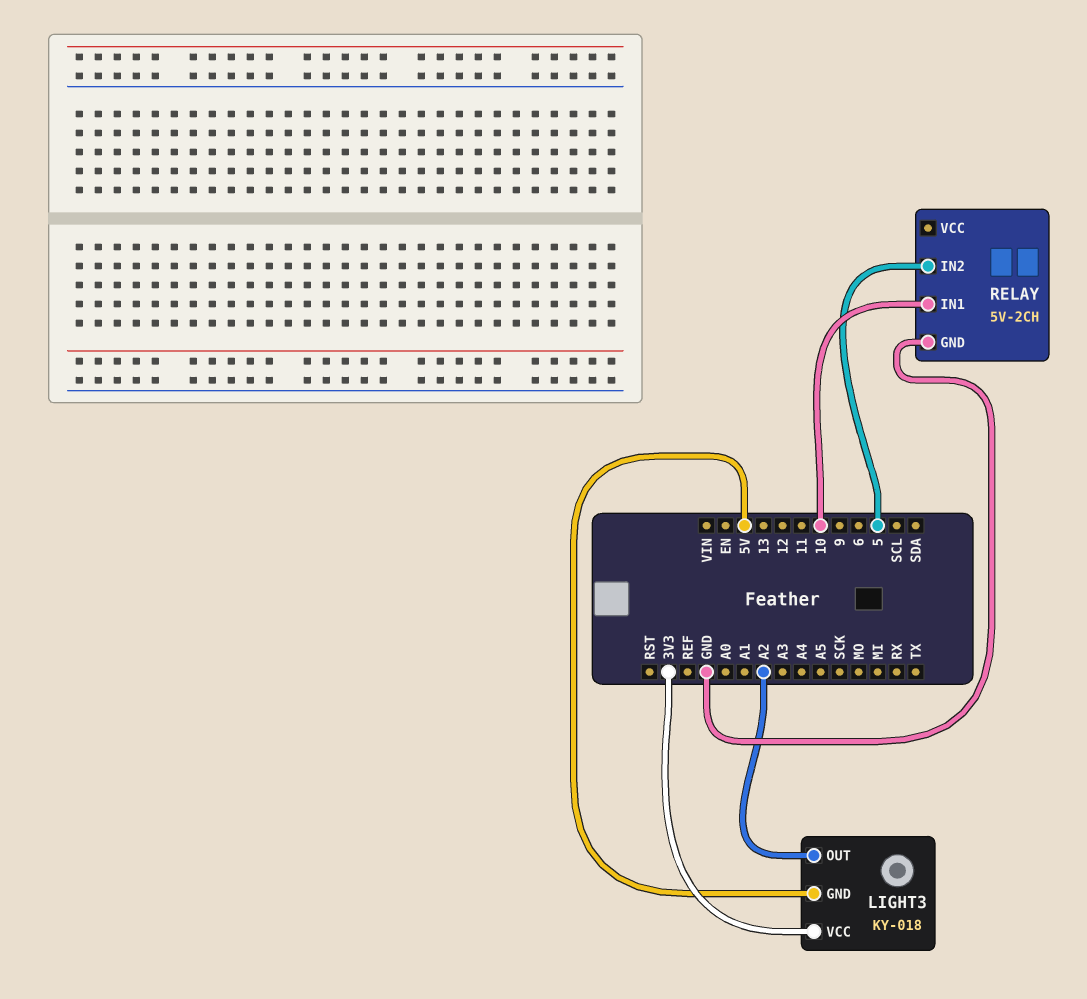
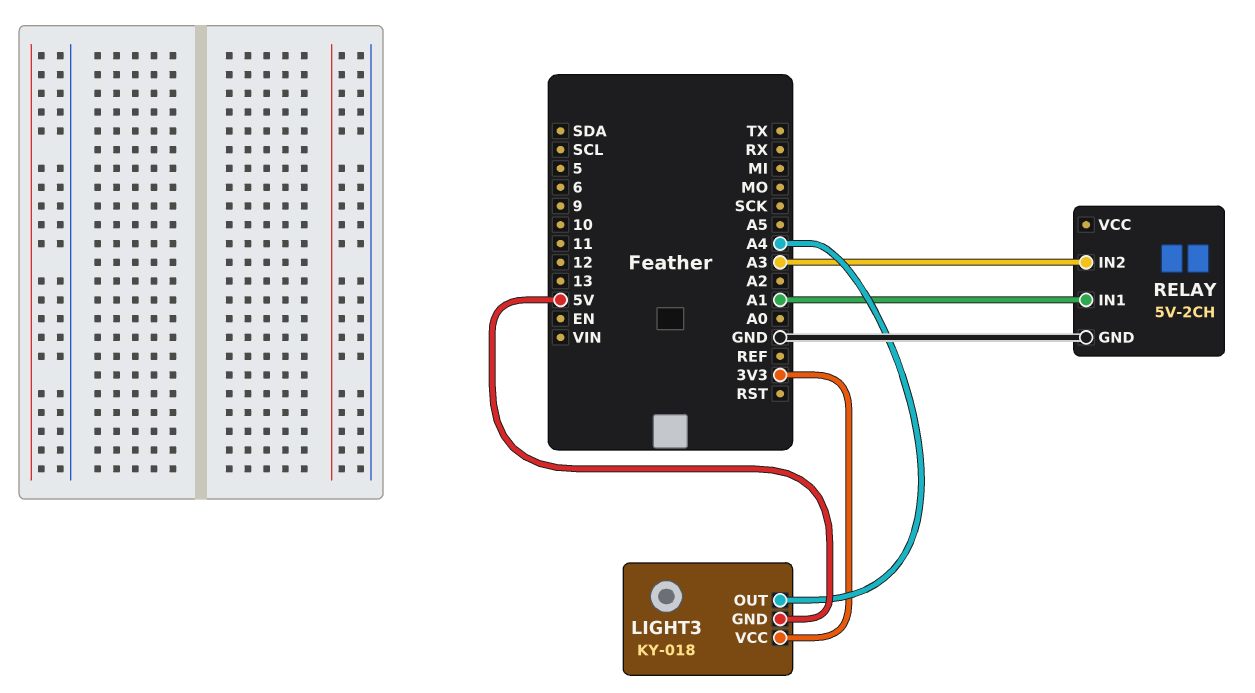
LIGHT3 pin OUT: A2 -> A4
RELAY pin IN1: 10 -> A1
RELAY pin IN2: 5 -> A3

